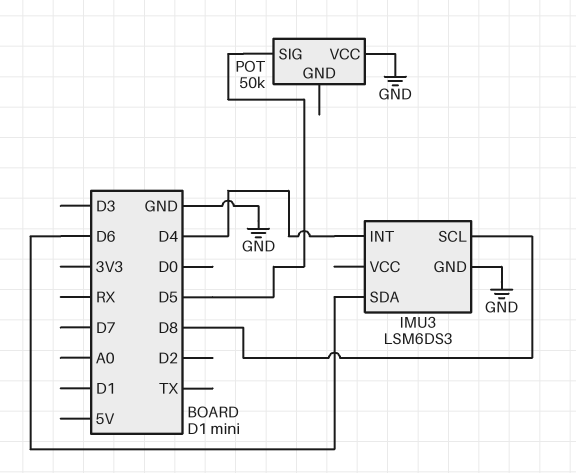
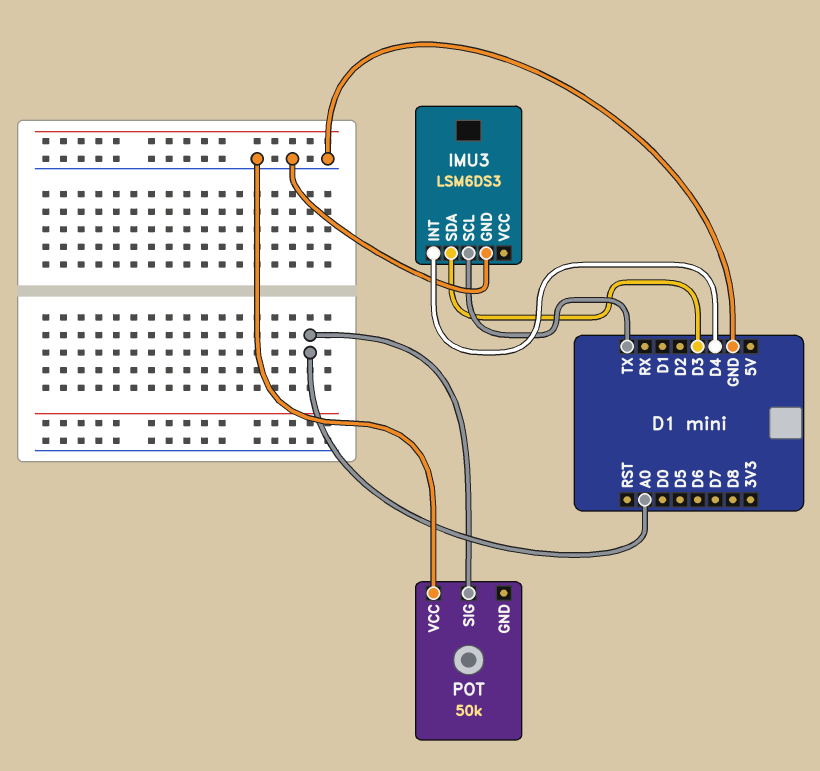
IMU3 pin SCL: D8 -> TX
IMU3 pin SDA: D6 -> D3
POT pin SIG: D5 -> A0

